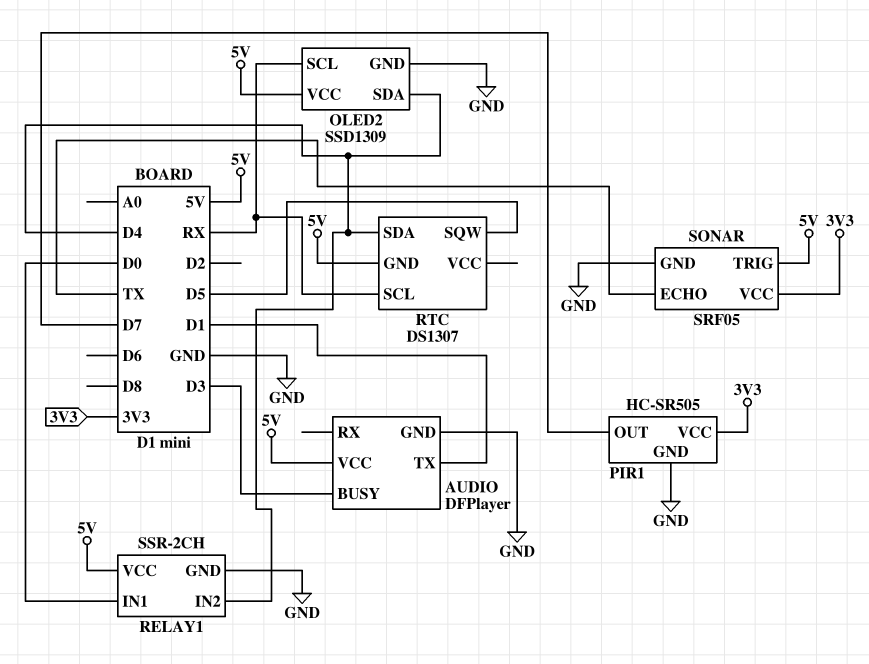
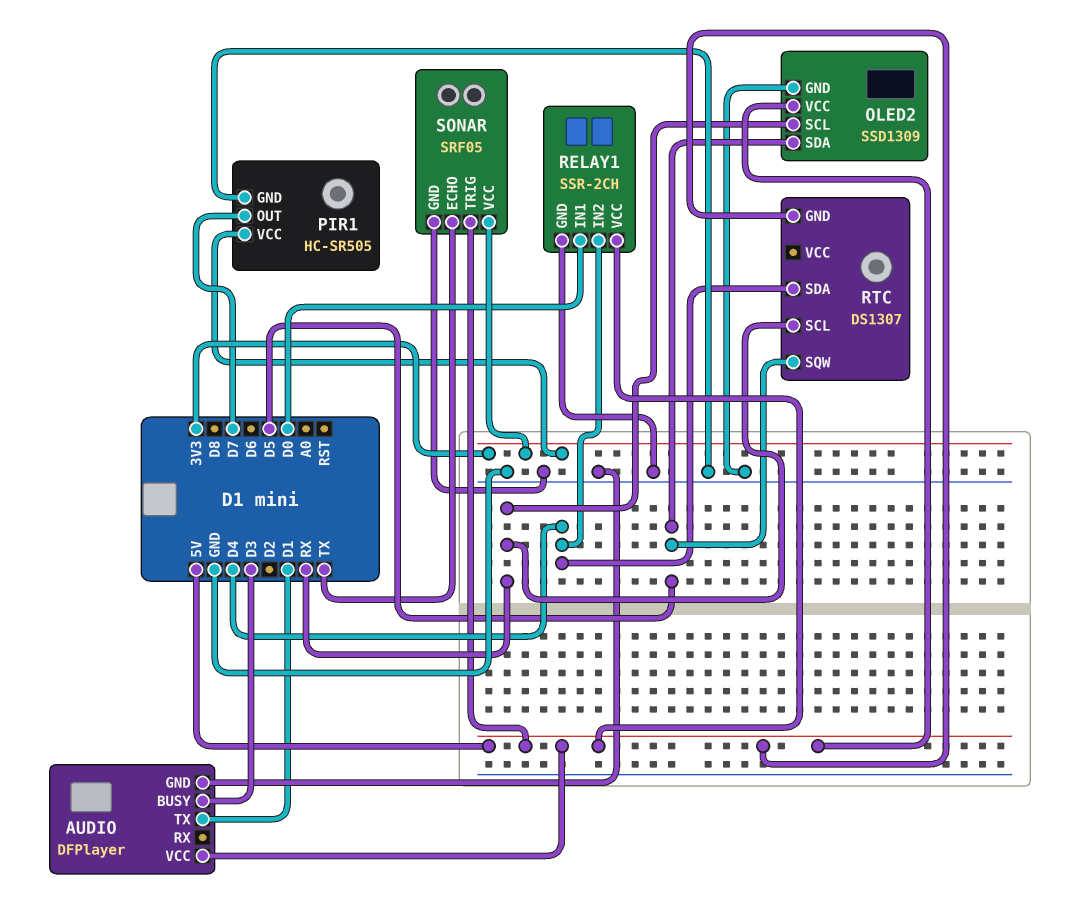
OLED2 pin SDA: D4 -> D5

